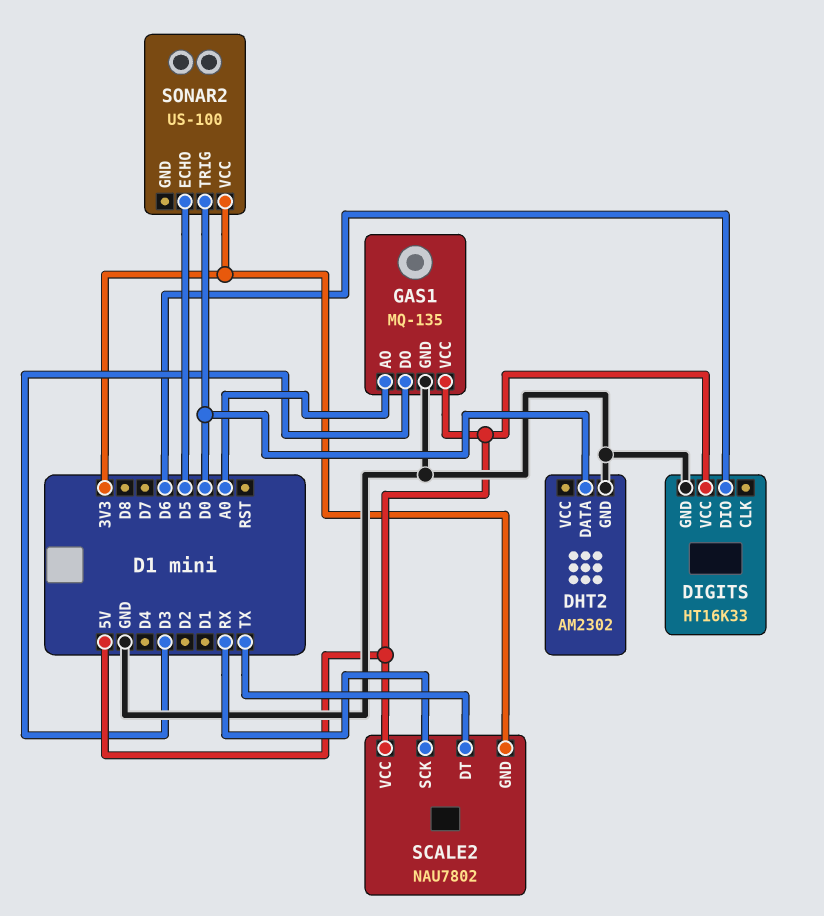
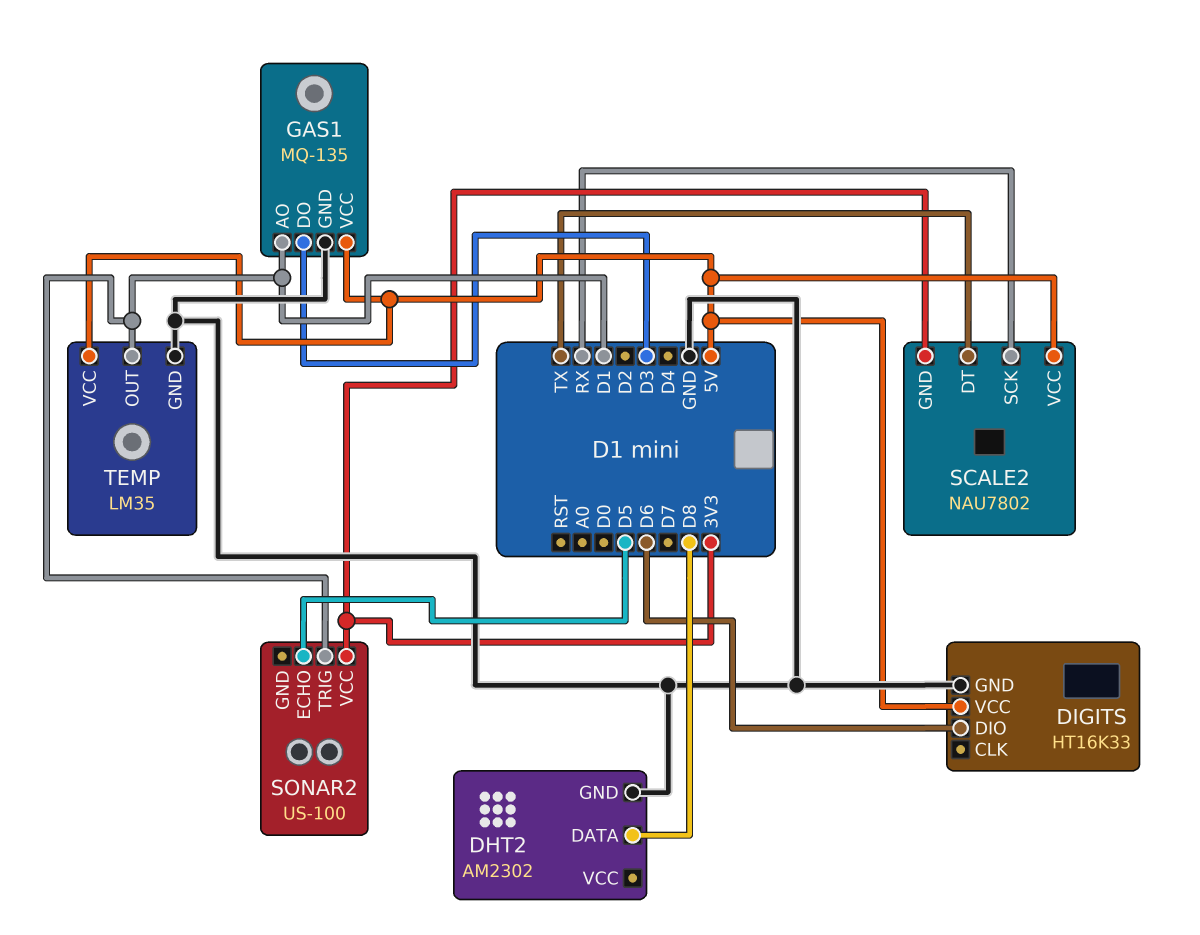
DHT2 pin DATA: D0 -> D8
GAS1 pin AO: A0 -> D1
SONAR2 pin TRIG: D0 -> D1
TEMP: none -> LM35
TEMP pin GND: none -> GND
TEMP pin OUT: none -> D1
TEMP pin VCC: none -> 5V

